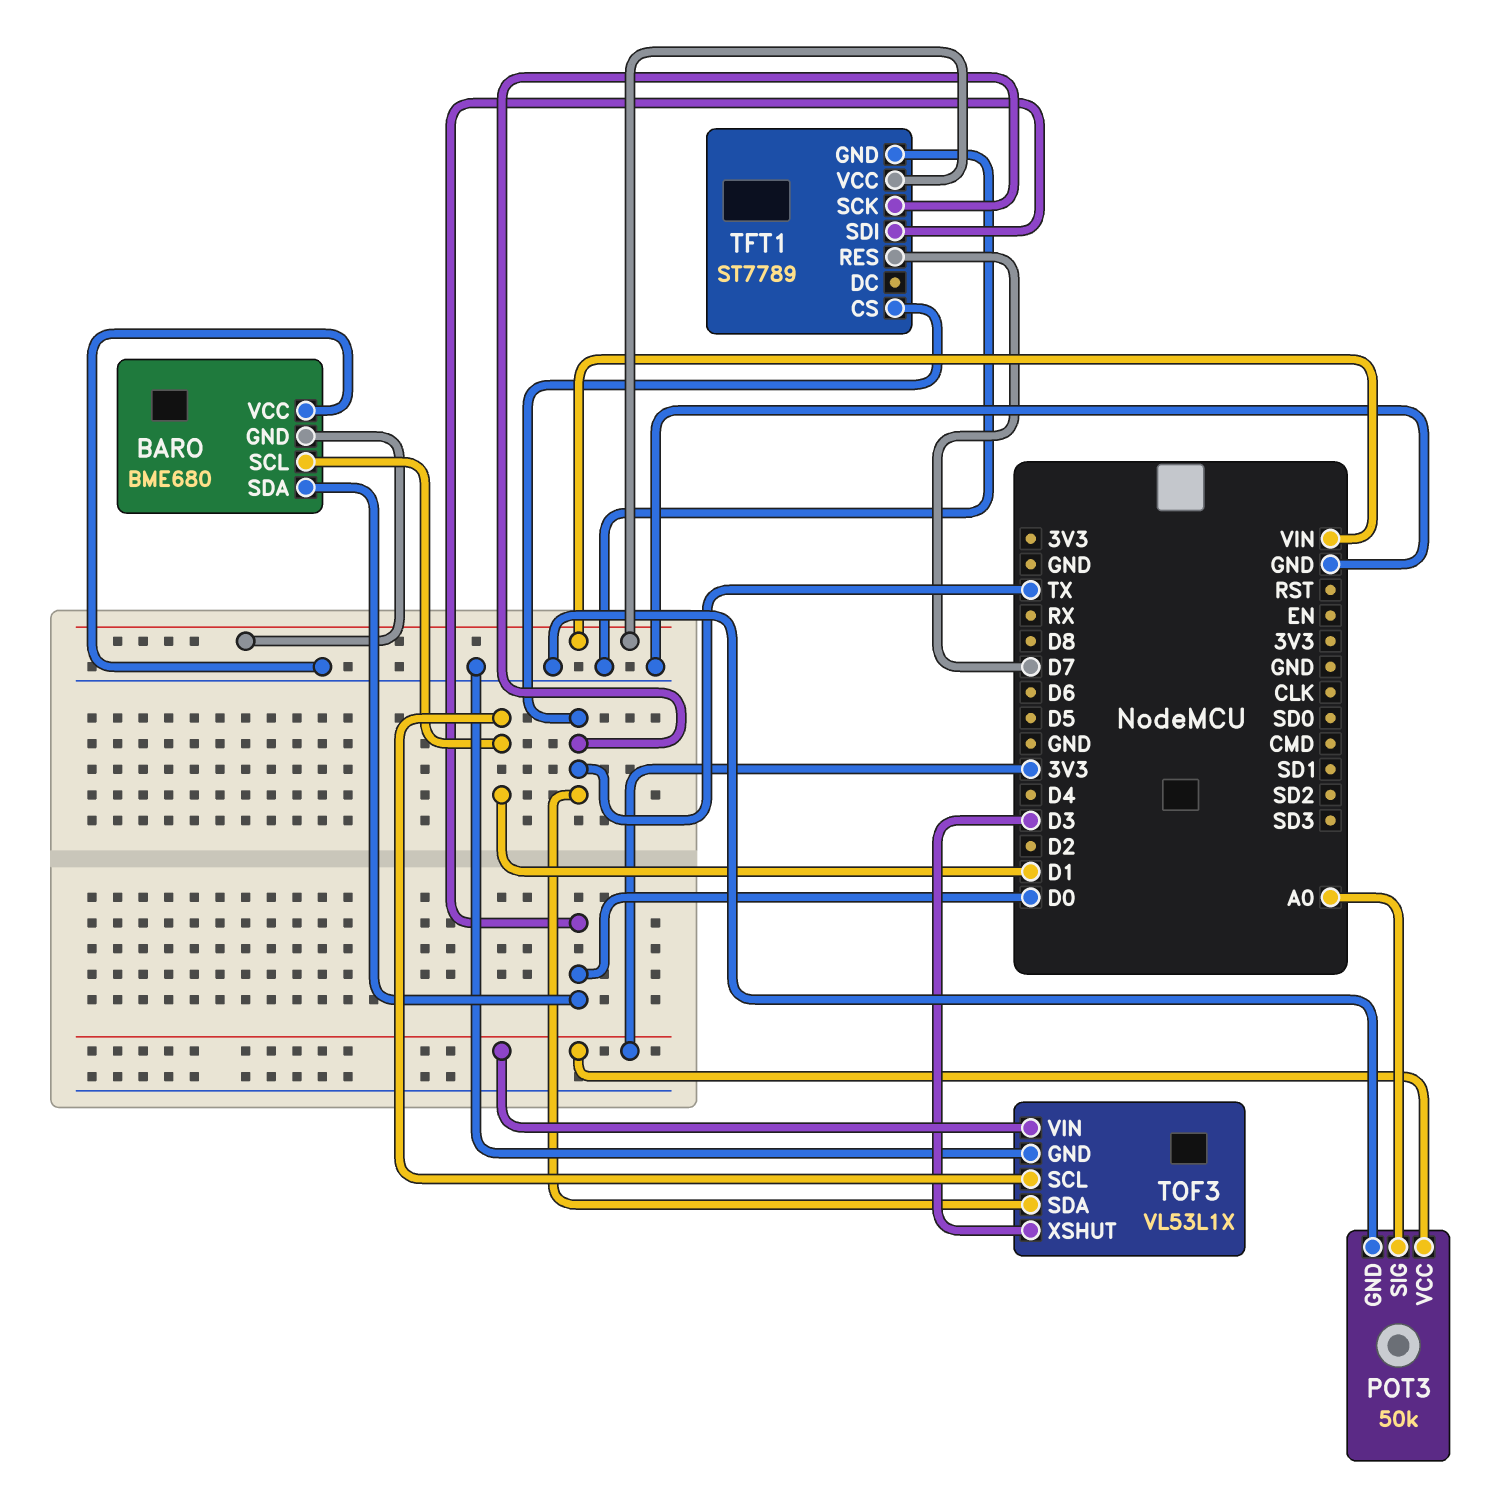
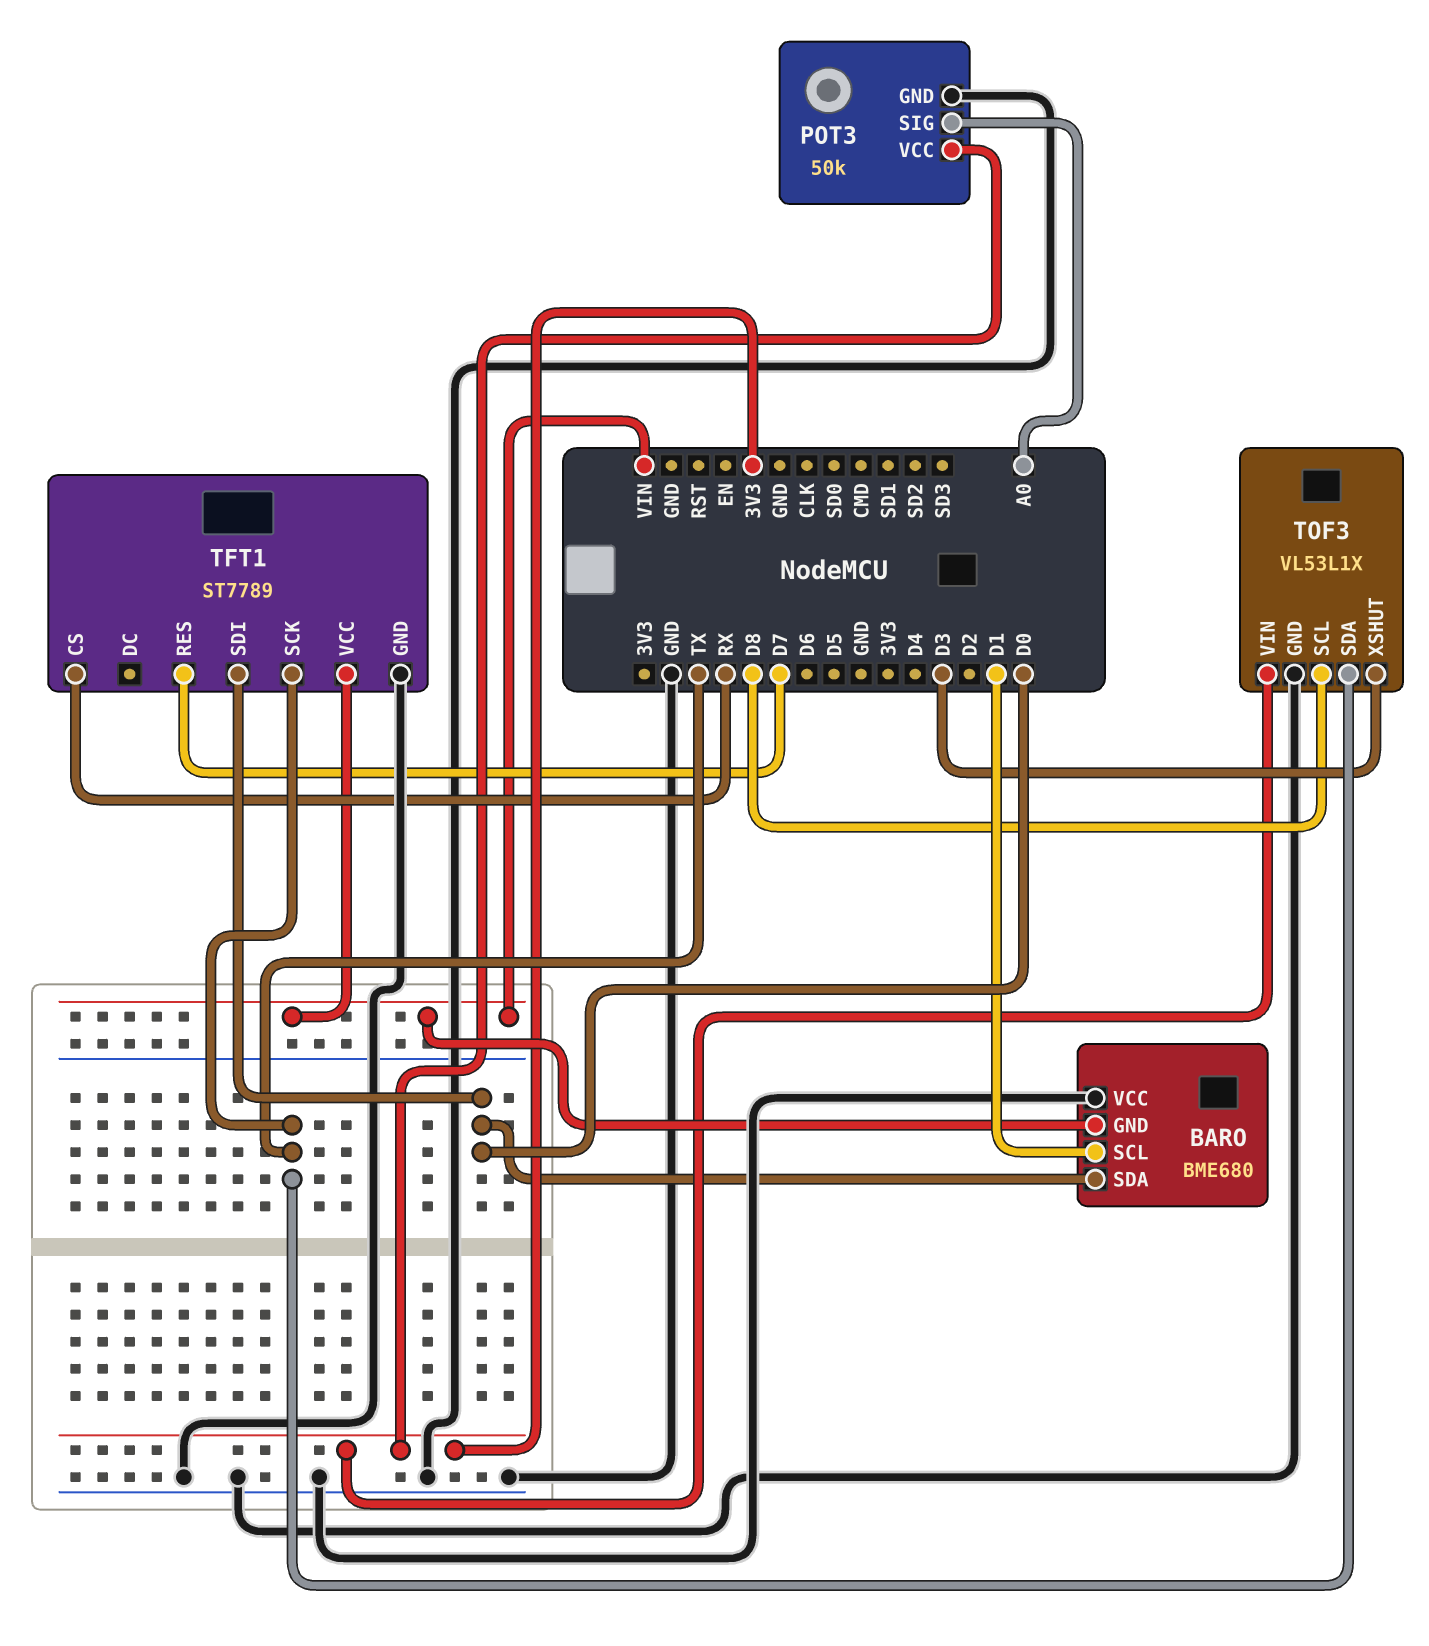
TFT1 pin CS: TX -> RX
TOF3 pin SCL: D1 -> D8

